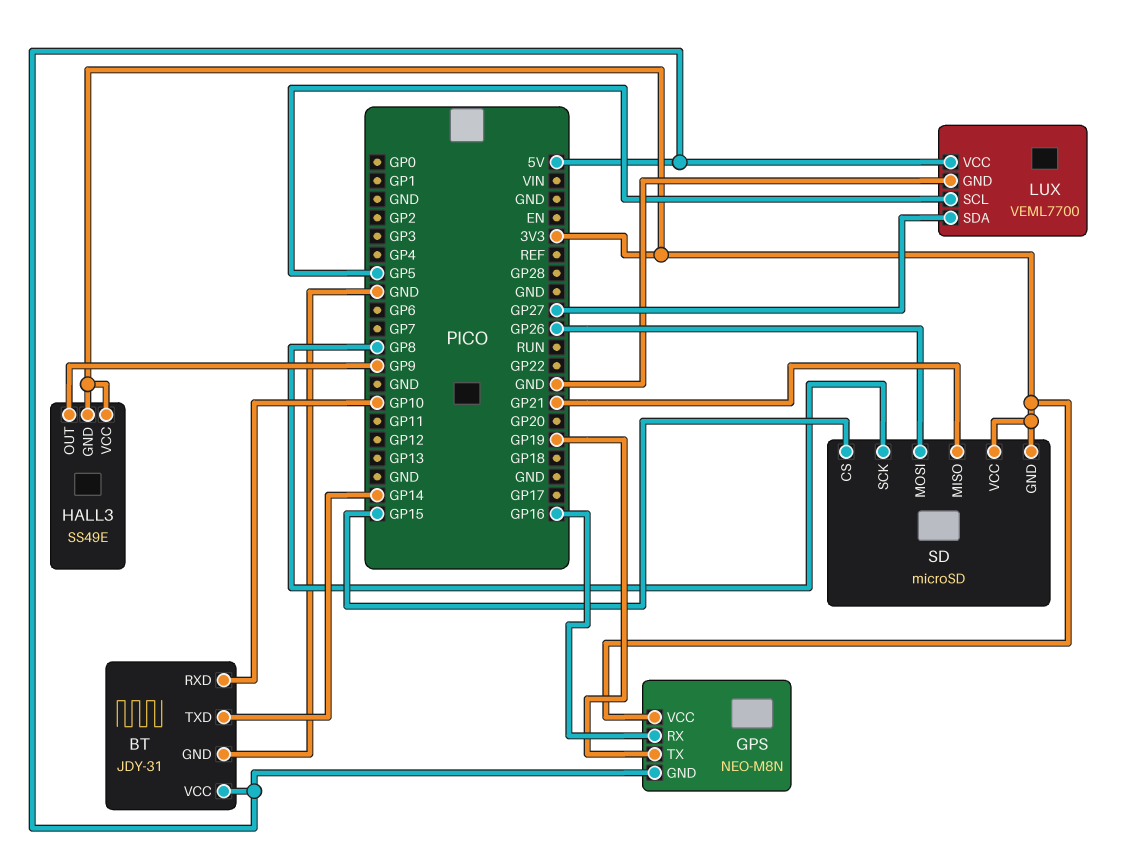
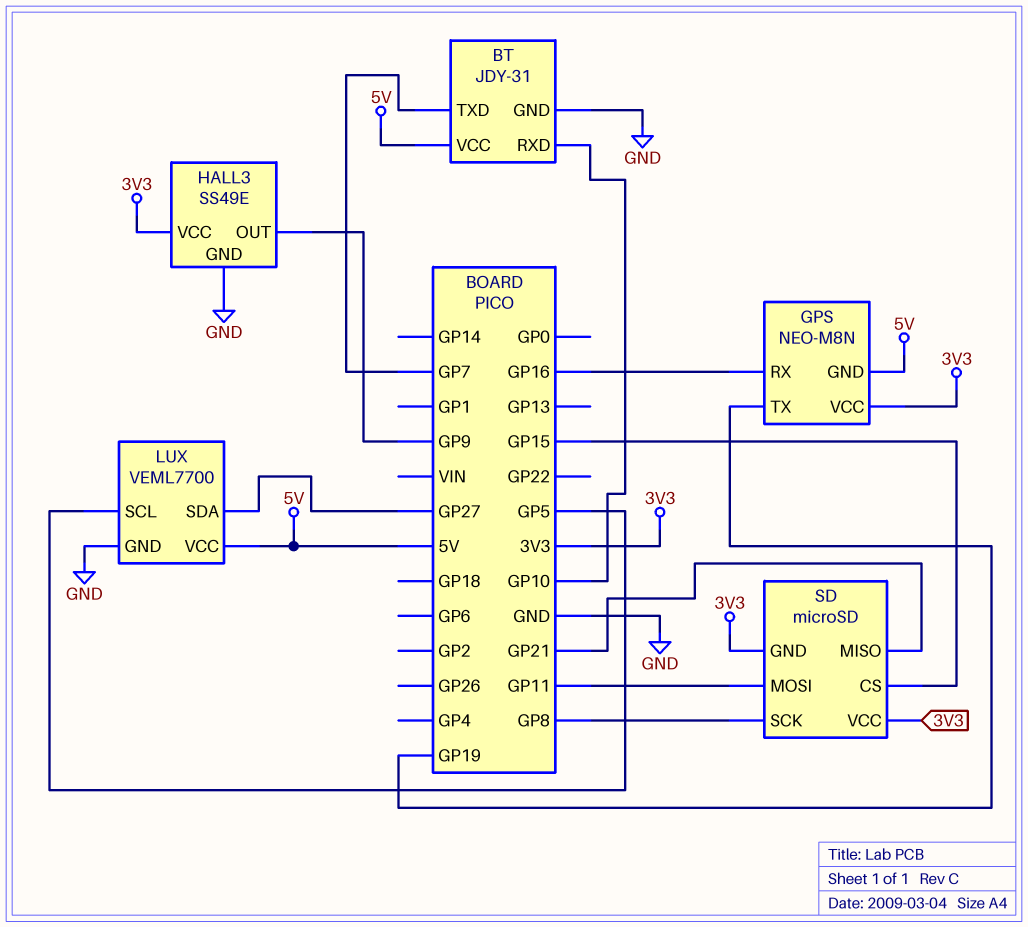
BT pin TXD: GP14 -> GP7
HALL3 pin GND: 3V3 -> GND
SD pin MOSI: GP26 -> GP11

